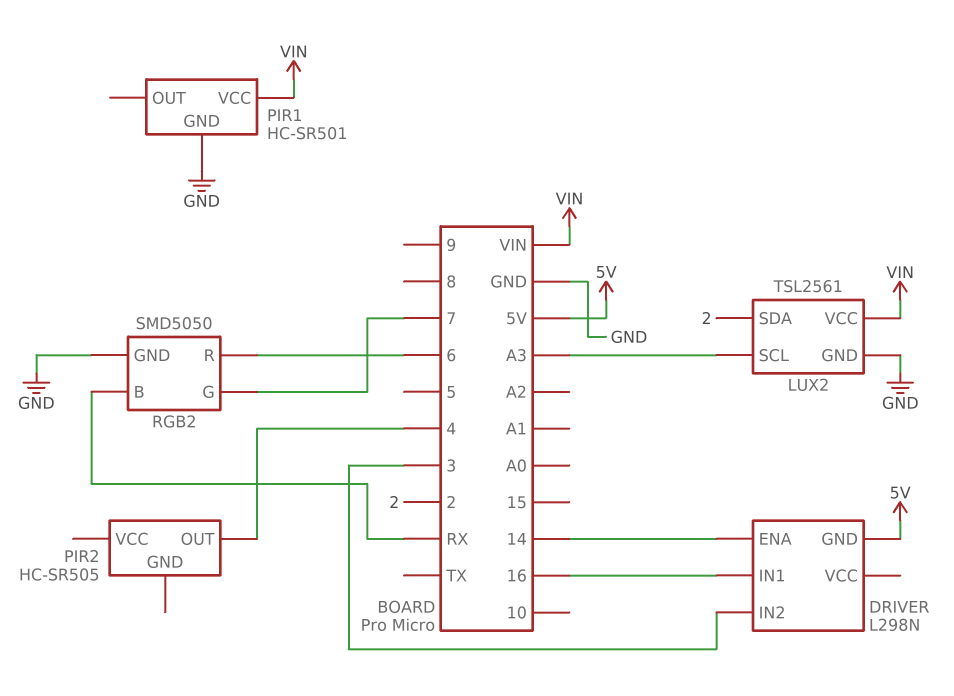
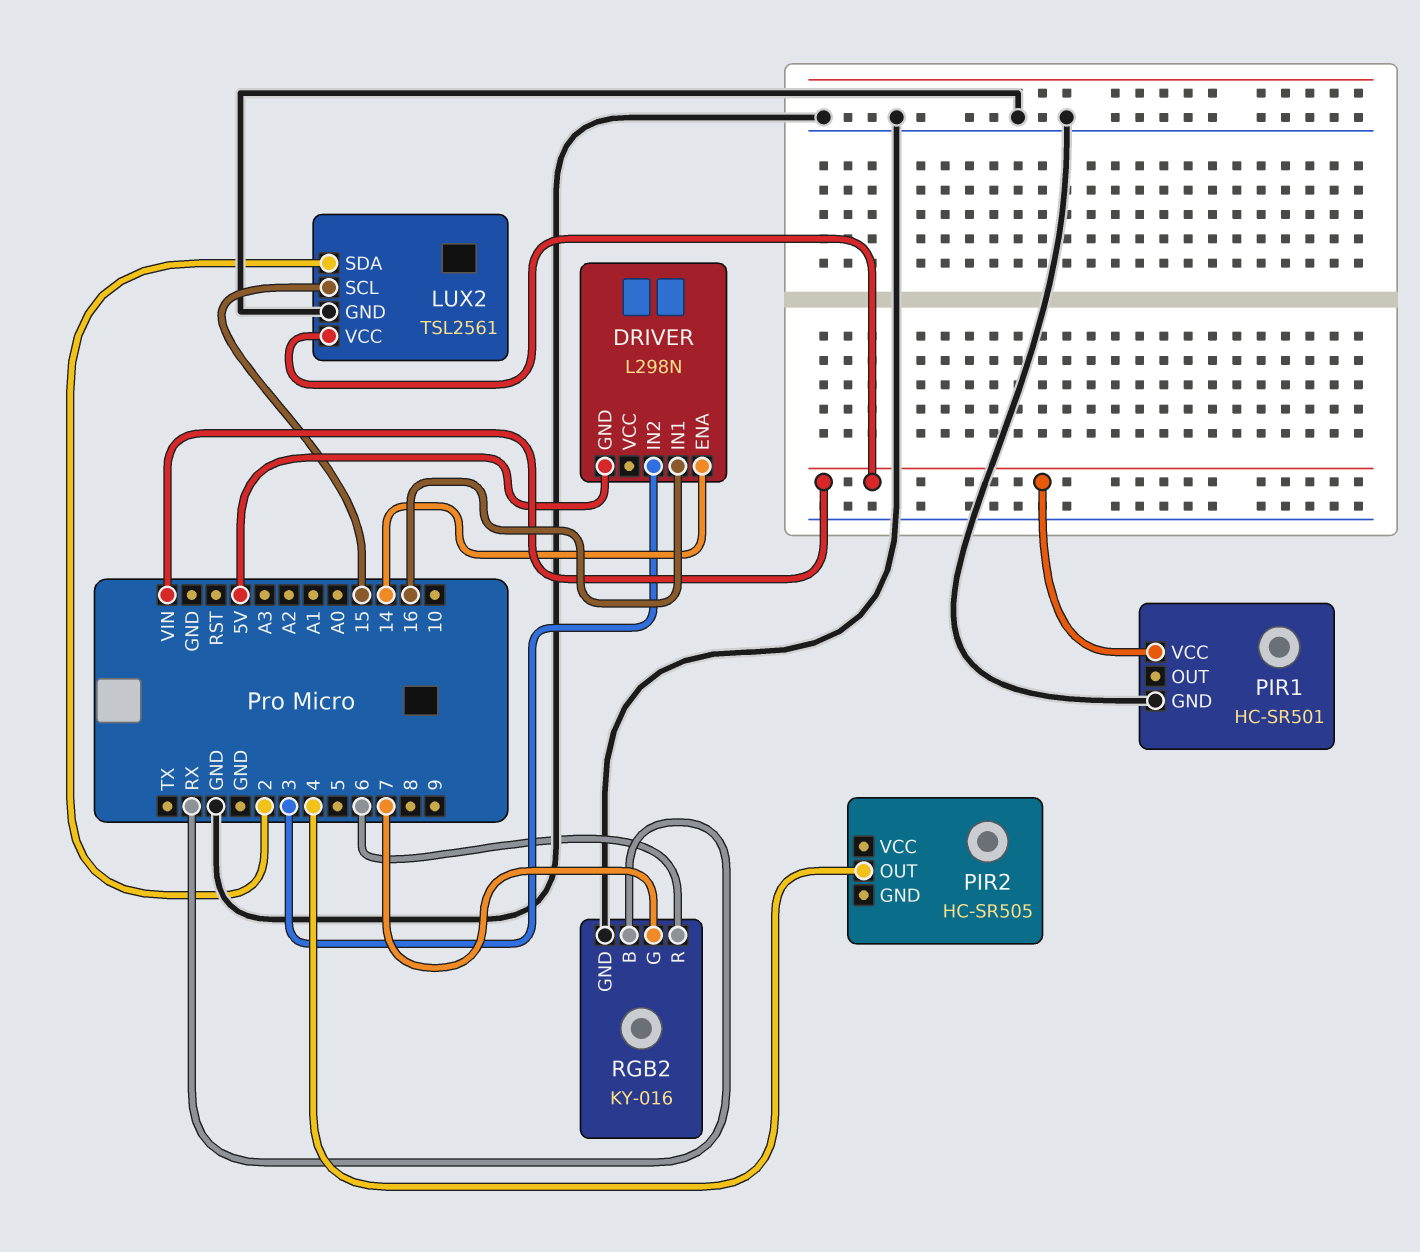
LUX2 pin SCL: A3 -> 15
RGB2: SMD5050 -> KY-016

